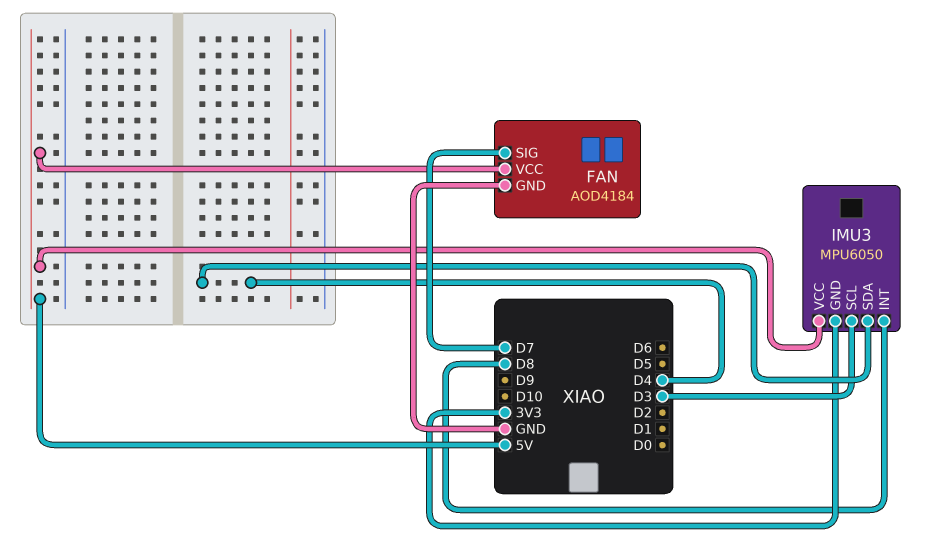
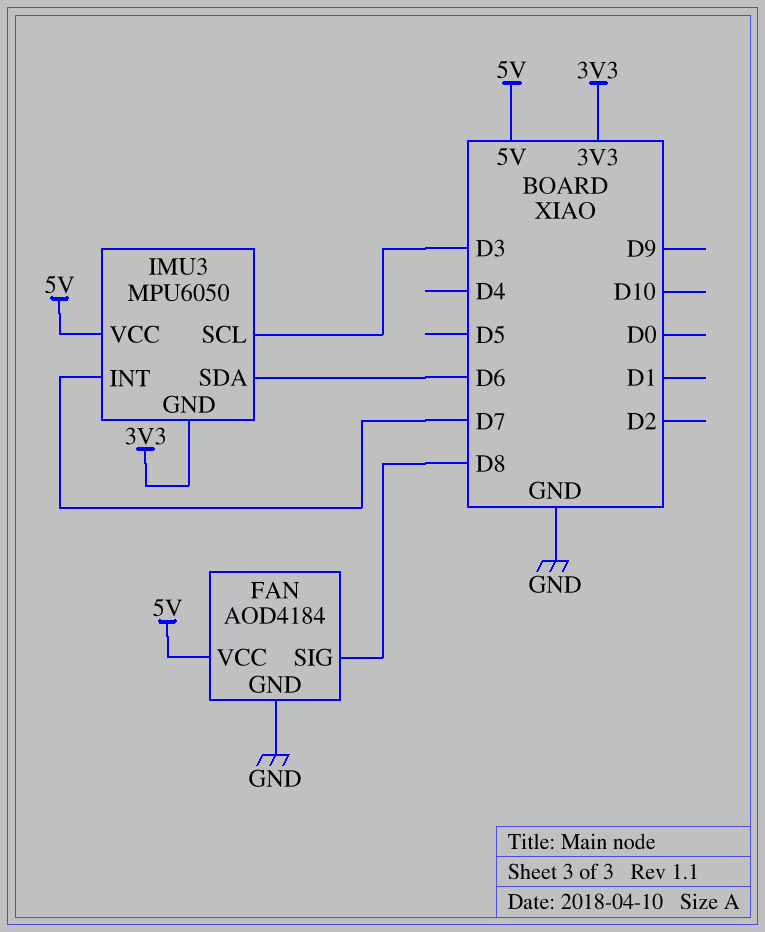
FAN pin SIG: D7 -> D8
IMU3 pin INT: D8 -> D7
IMU3 pin SDA: D4 -> D6

